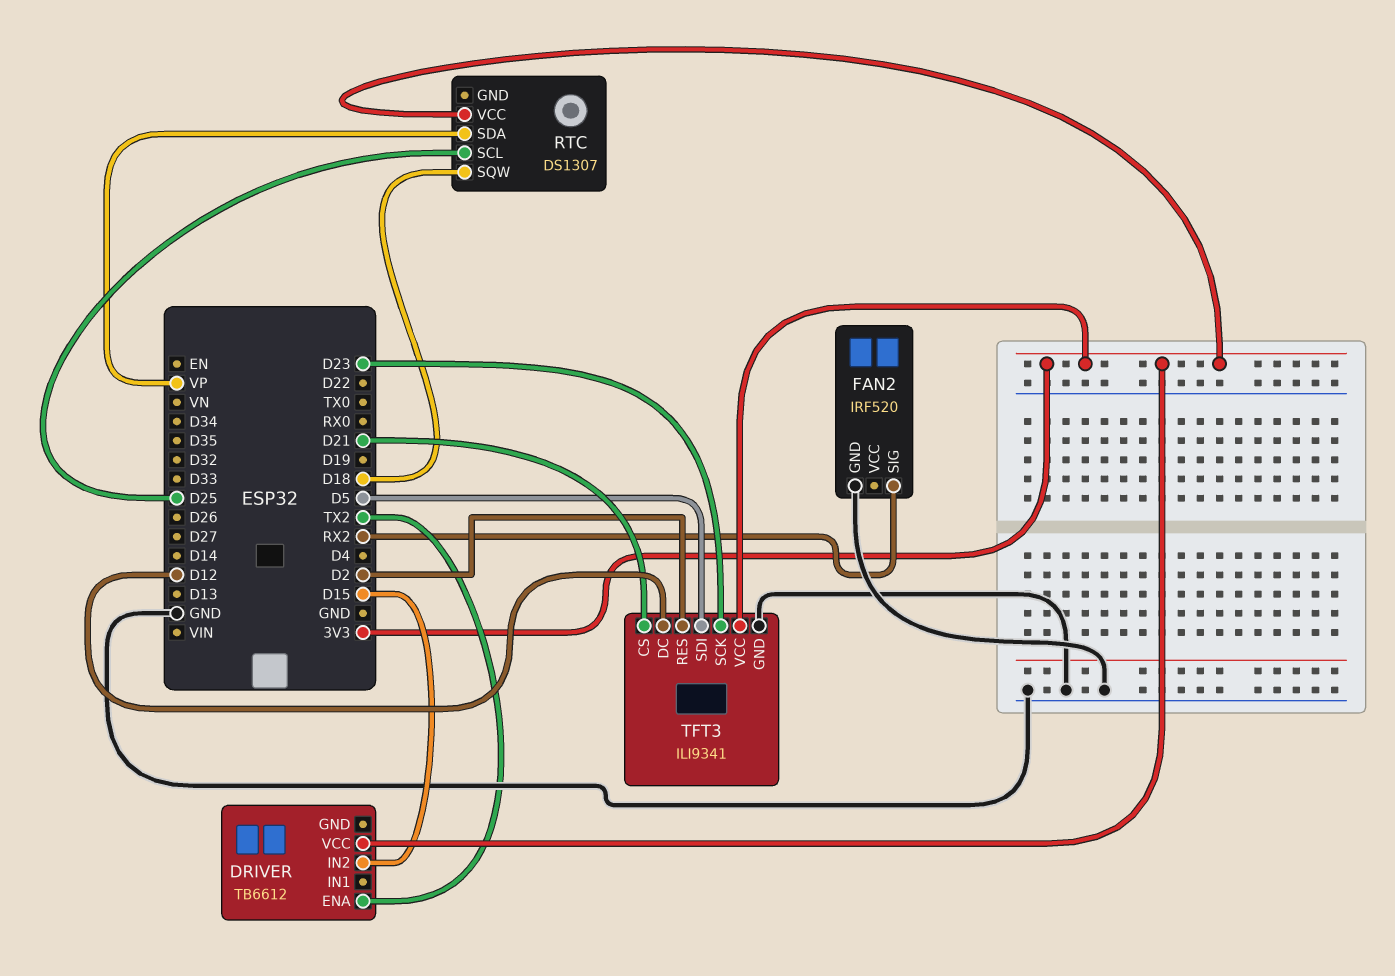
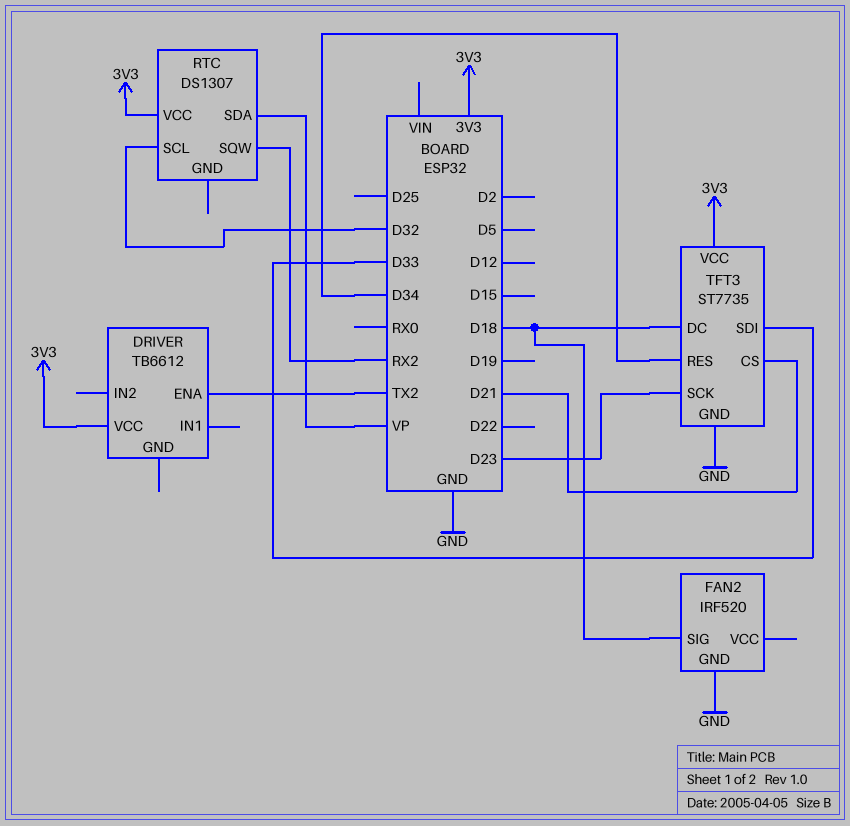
DRIVER pin IN2: D15 -> none
FAN2 pin SIG: RX2 -> D18
RTC pin SCL: D25 -> D32
RTC pin SQW: D18 -> RX2
TFT3: ILI9341 -> ST7735
TFT3 pin DC: D12 -> D18
TFT3 pin RES: D2 -> D34
TFT3 pin SDI: D5 -> D33

